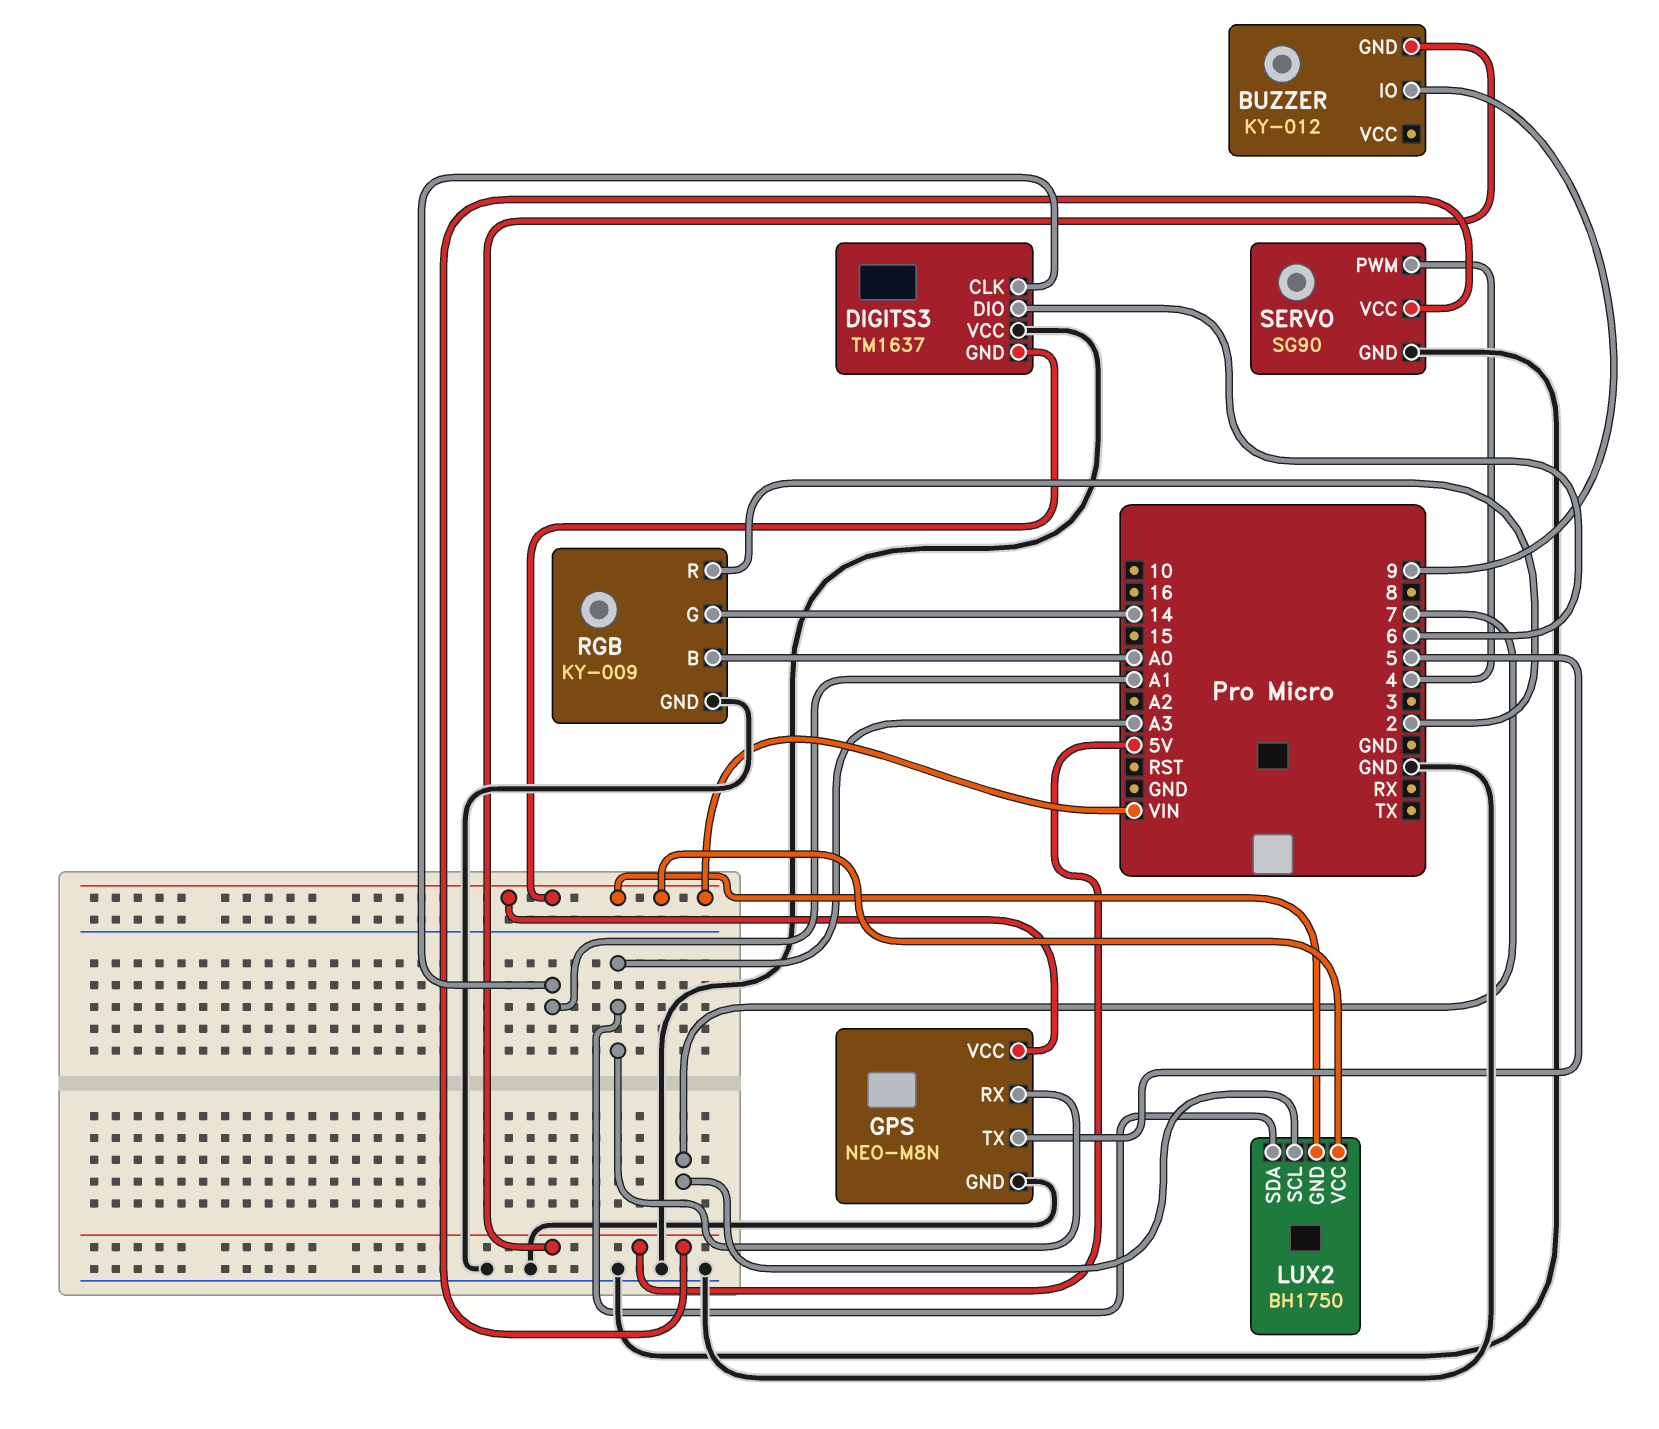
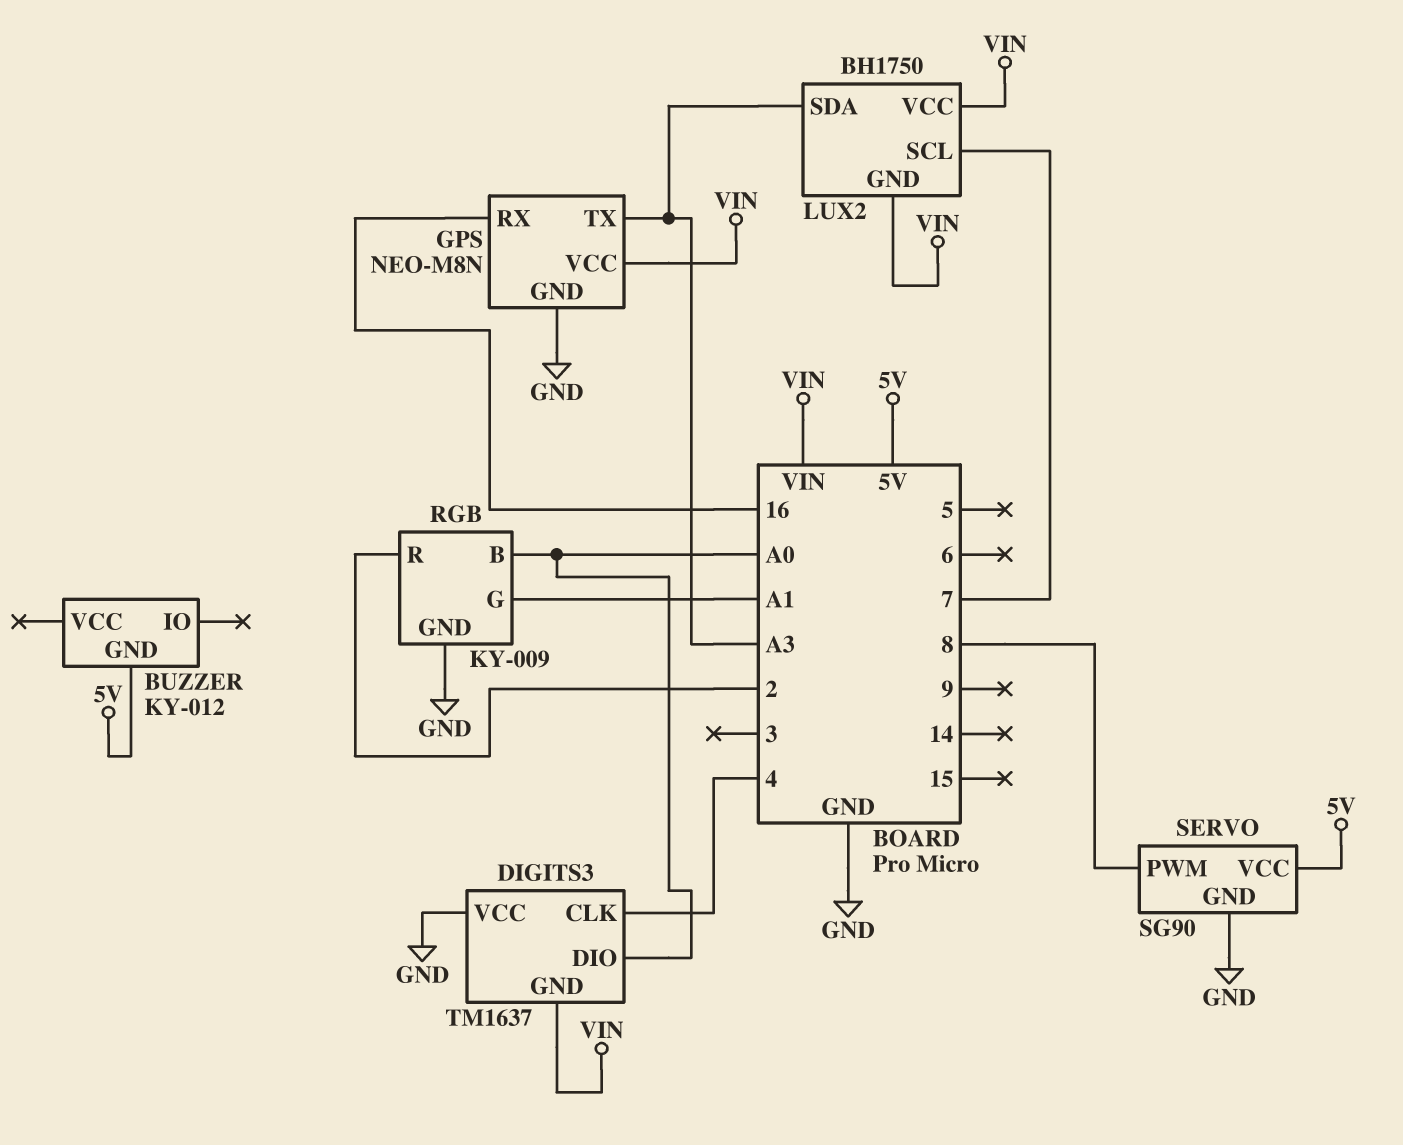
BUZZER pin IO: 9 -> none
DIGITS3 pin CLK: A1 -> 4
DIGITS3 pin DIO: 6 -> A0
GPS pin RX: A3 -> 16
GPS pin TX: 5 -> A3
RGB pin G: 14 -> A1
SERVO pin PWM: 4 -> 8

